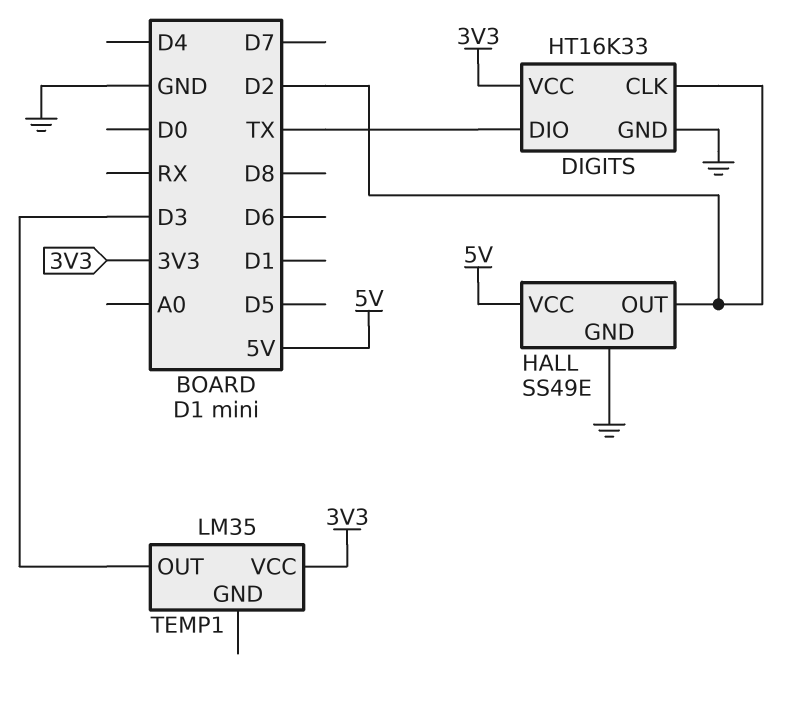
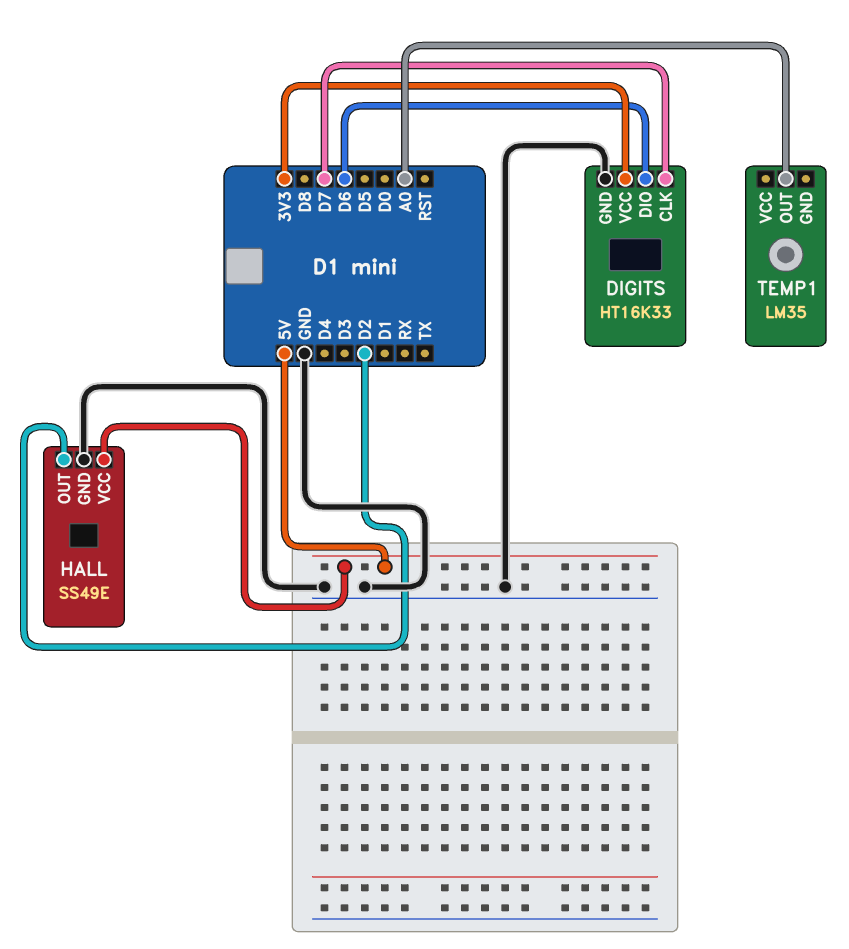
DIGITS pin CLK: D2 -> D7
DIGITS pin DIO: TX -> D6
TEMP1 pin OUT: D3 -> A0
TEMP1 pin VCC: 3V3 -> none

